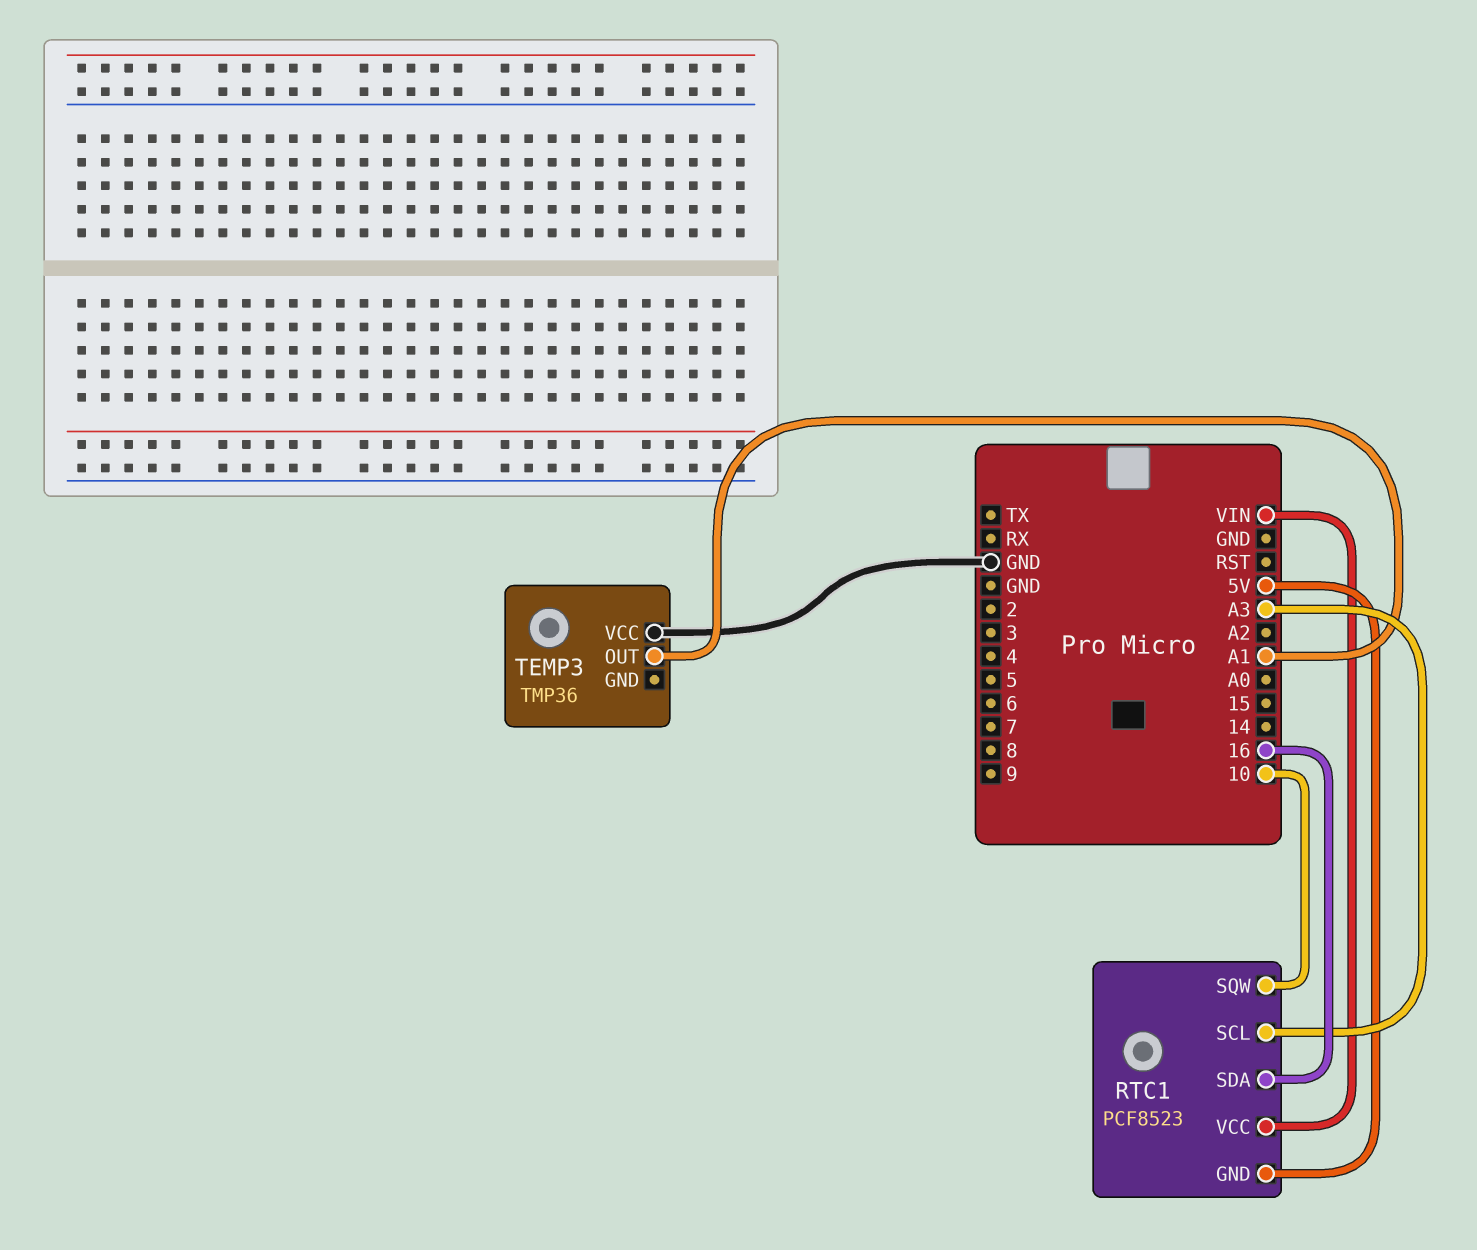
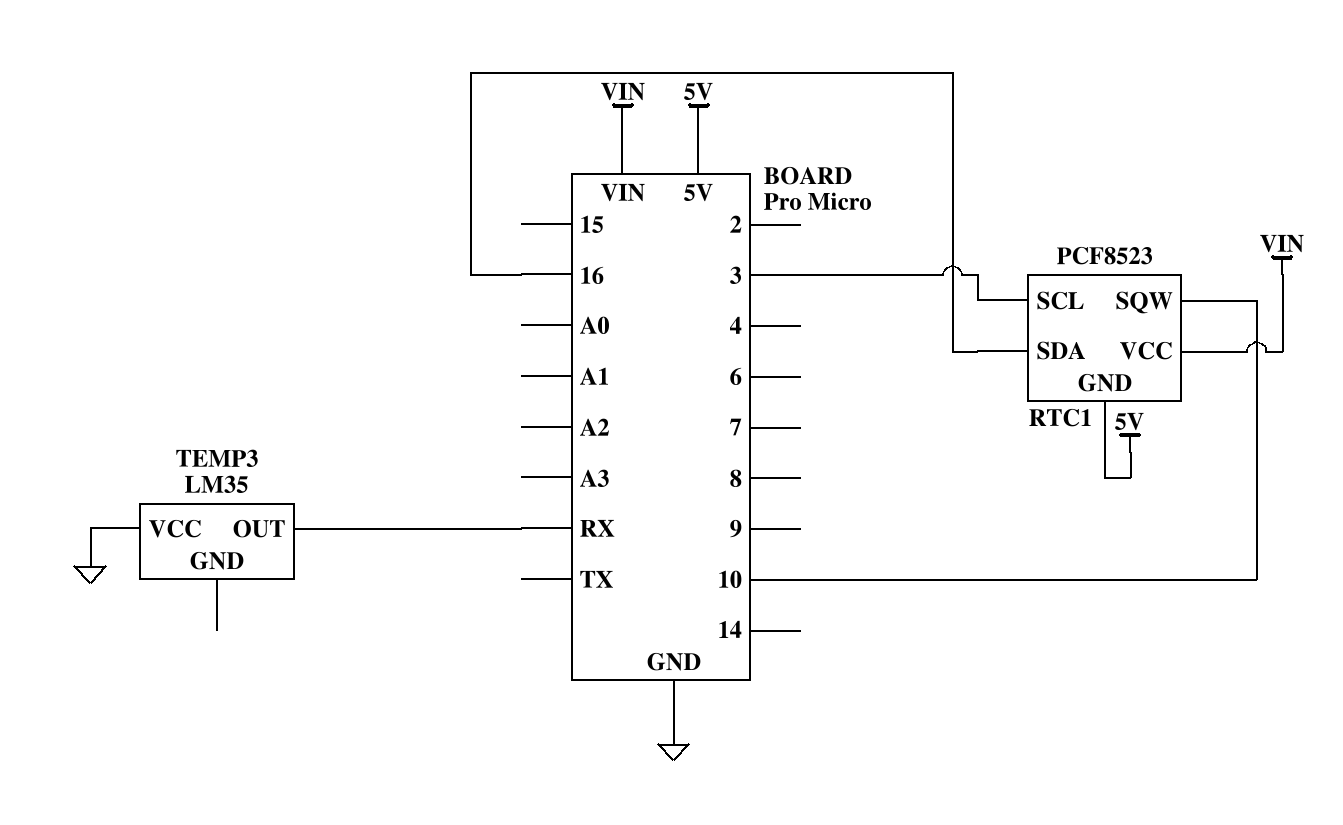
RTC1 pin SCL: A3 -> 3
TEMP3: TMP36 -> LM35
TEMP3 pin OUT: A1 -> RX

